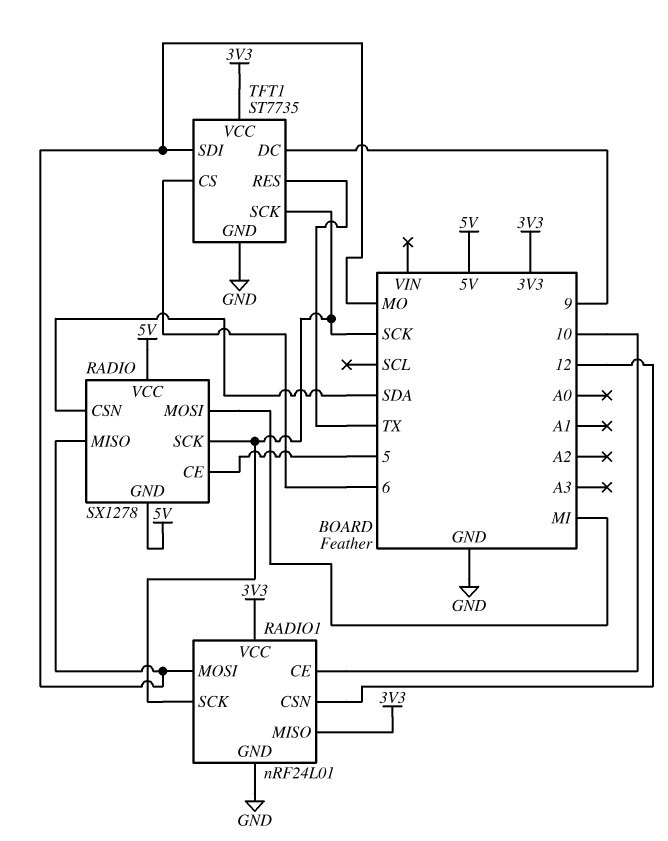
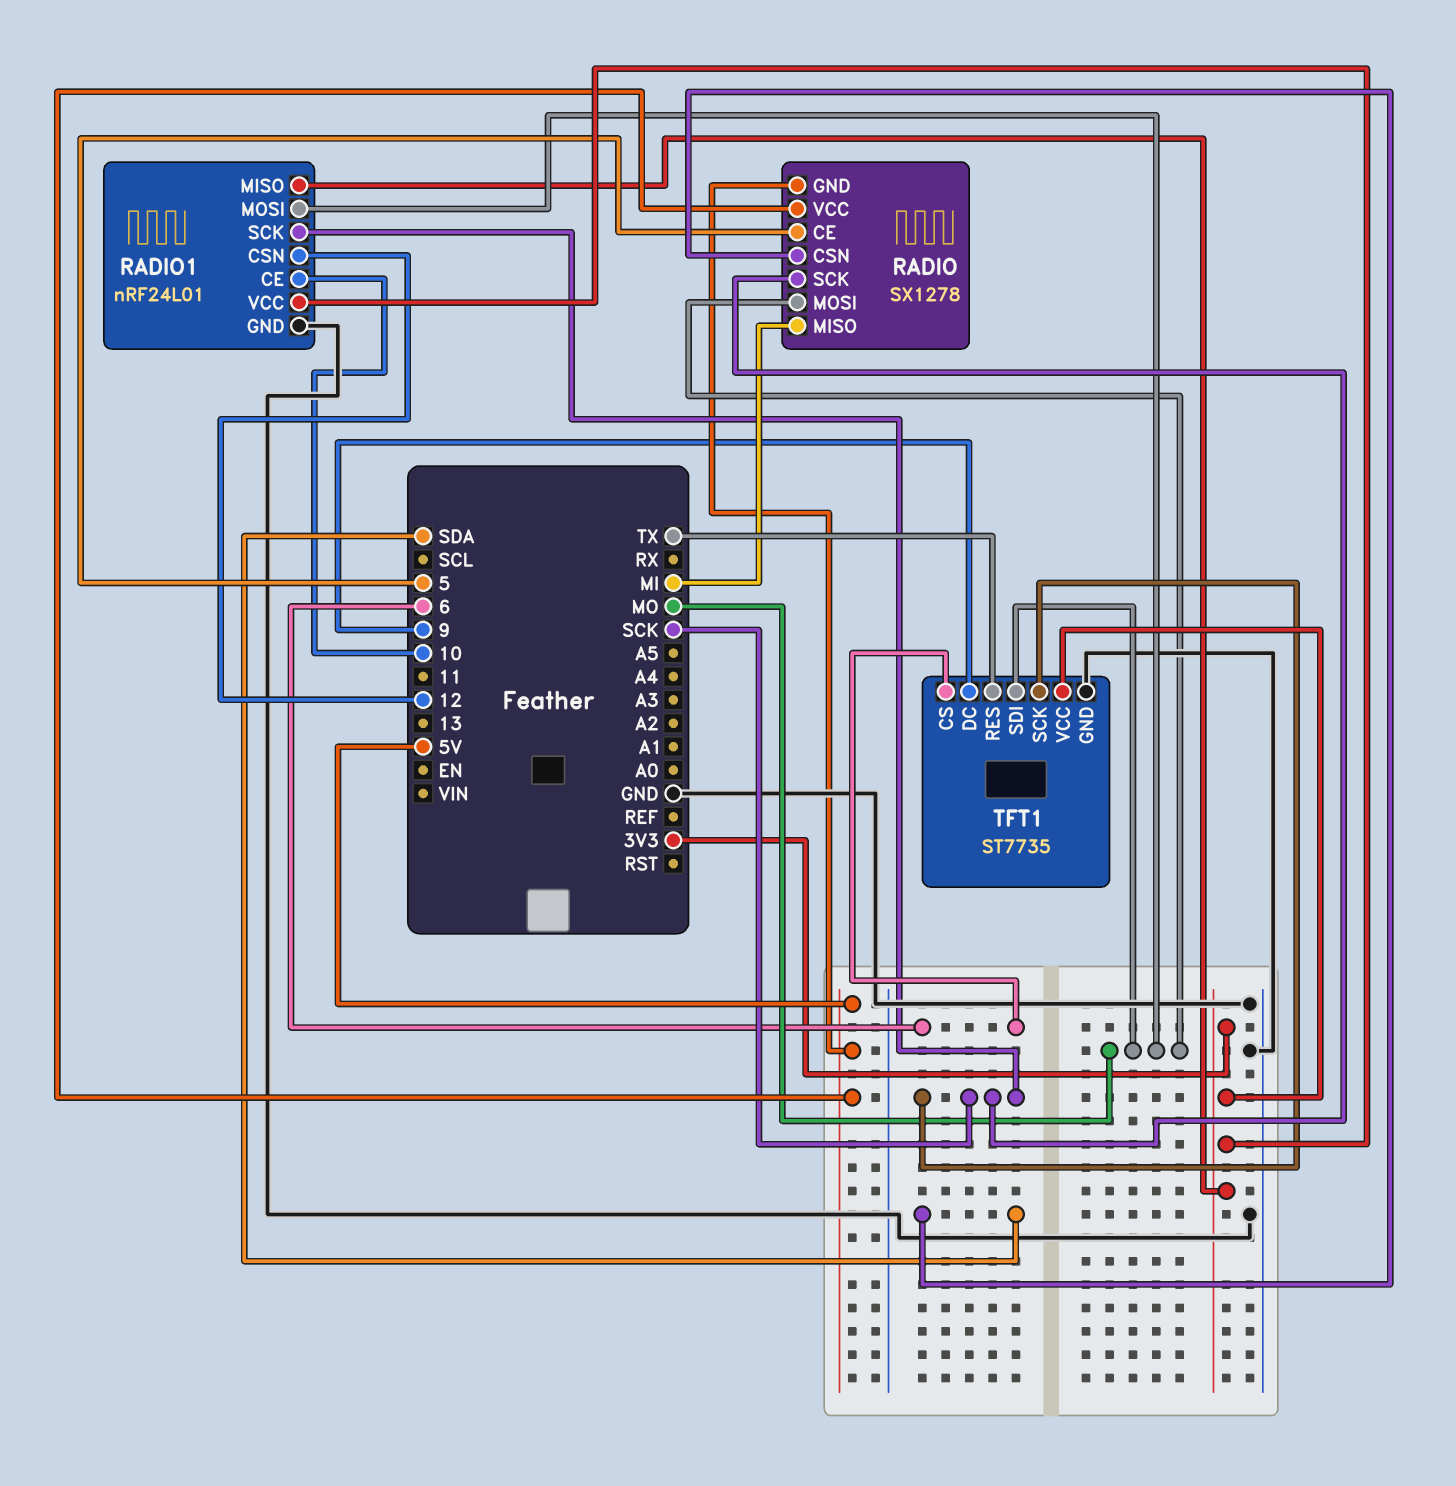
RADIO pin MISO: MO -> MI
RADIO pin MOSI: MI -> MO

